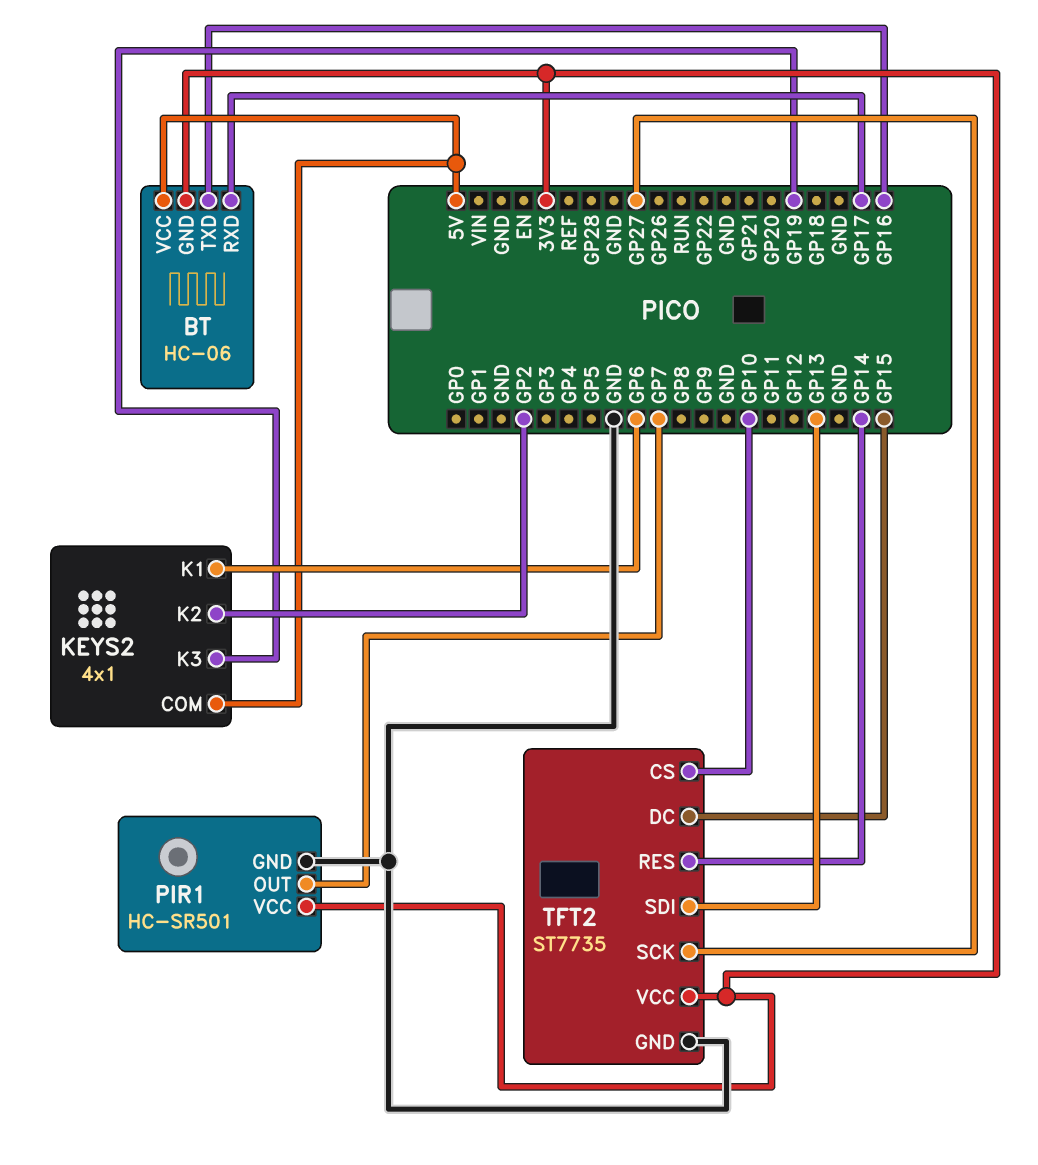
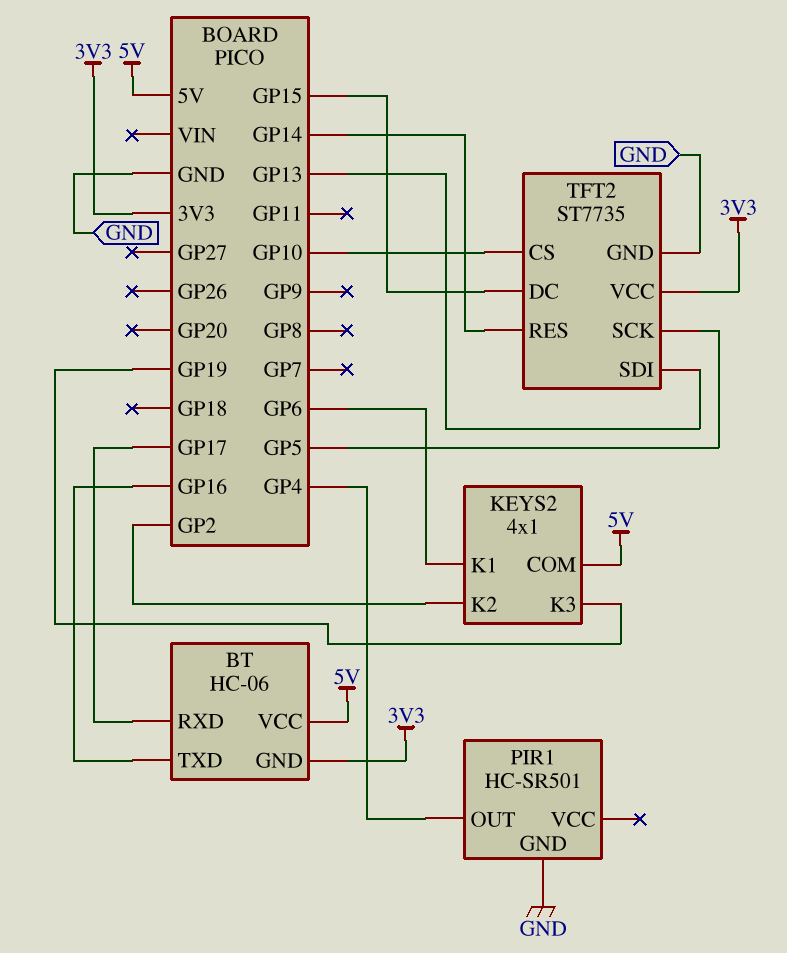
PIR1 pin OUT: GP7 -> GP4
PIR1 pin VCC: 3V3 -> none
TFT2 pin SCK: GP27 -> GP5

